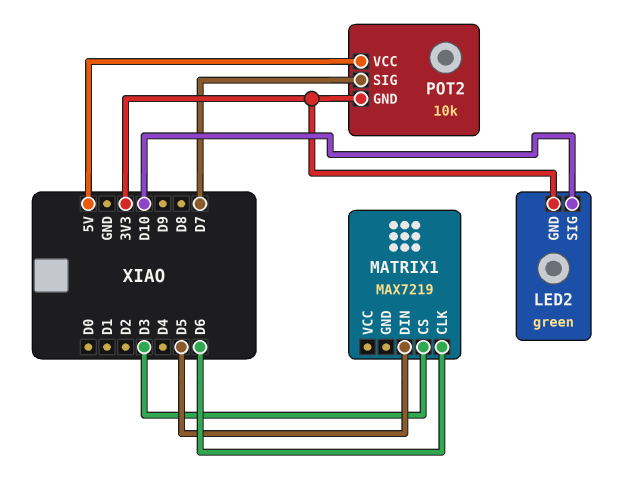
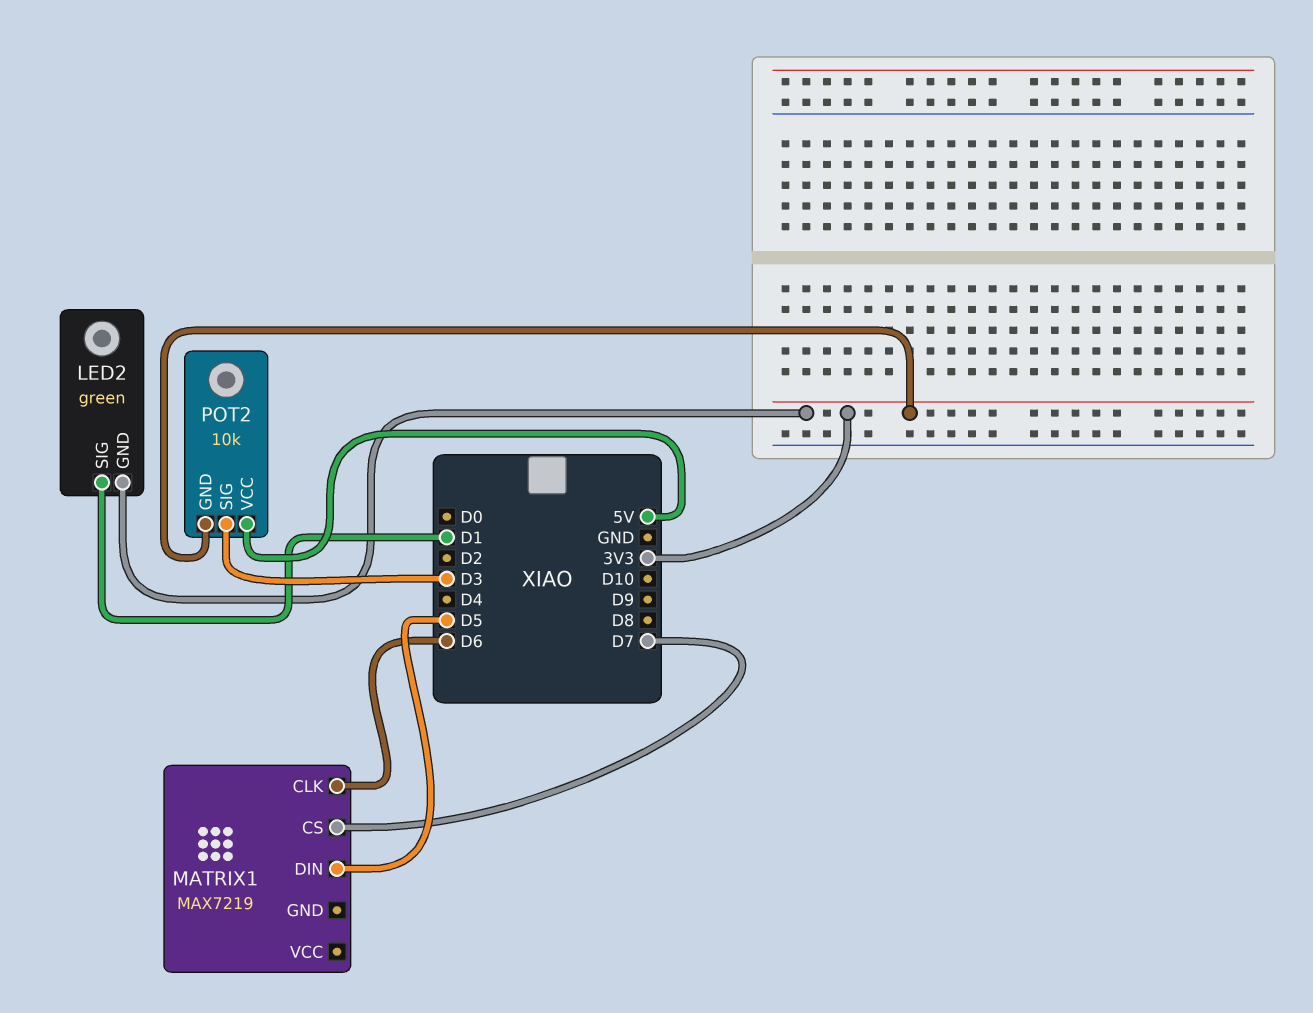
LED2 pin SIG: D10 -> D1
MATRIX1 pin CS: D3 -> D7
POT2 pin SIG: D7 -> D3

